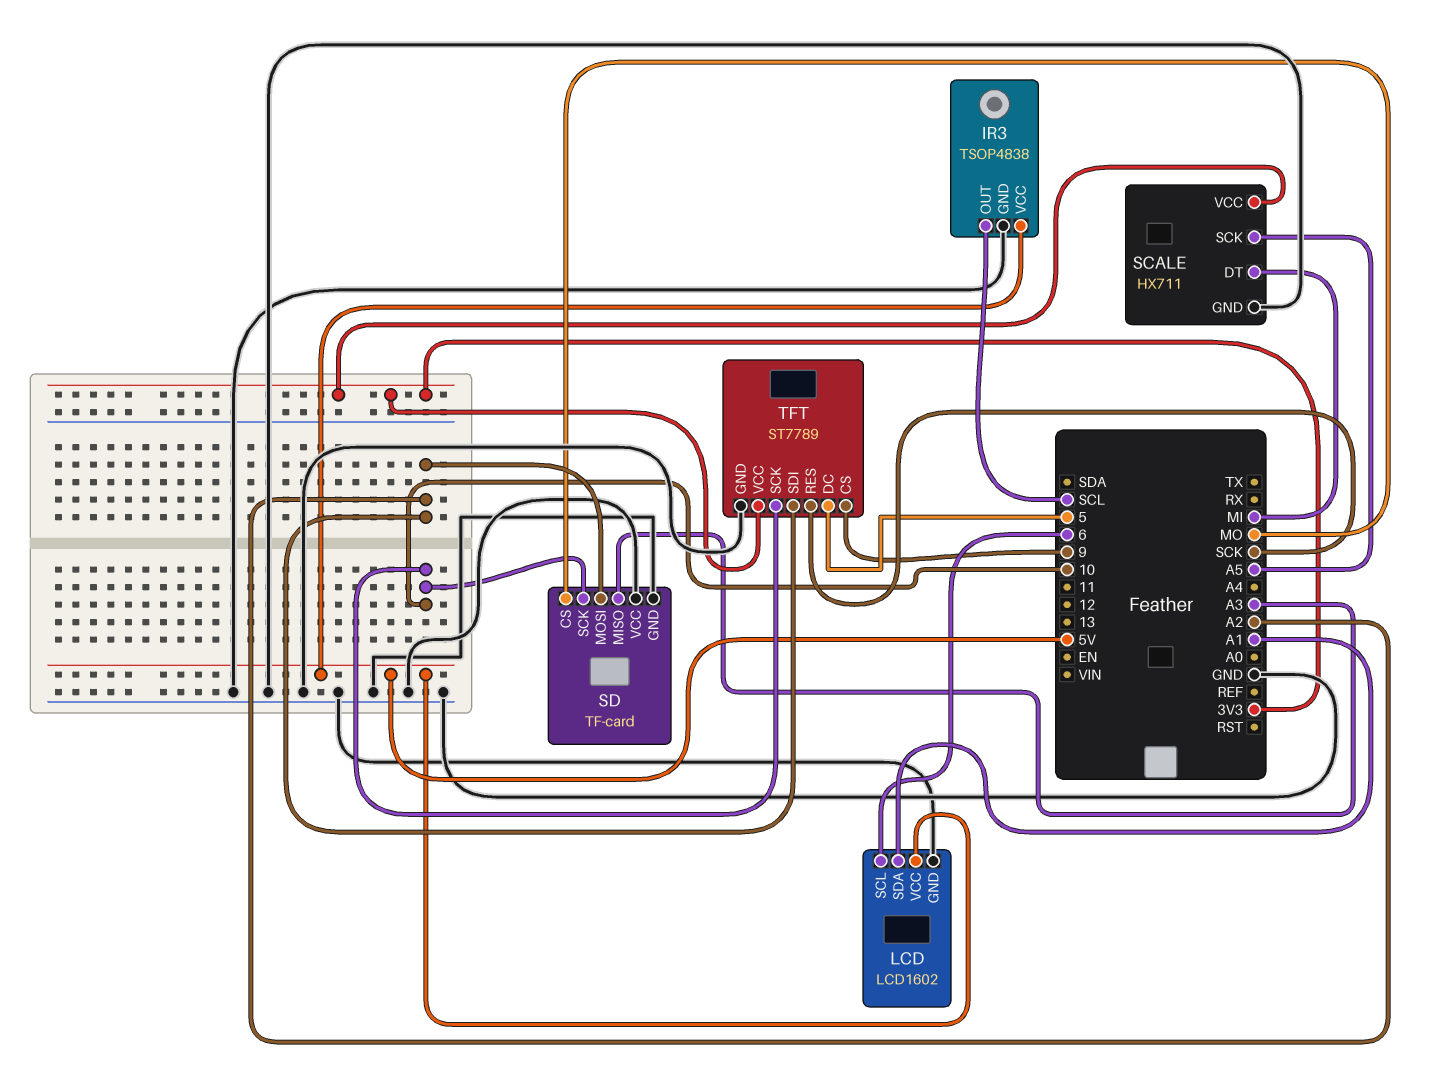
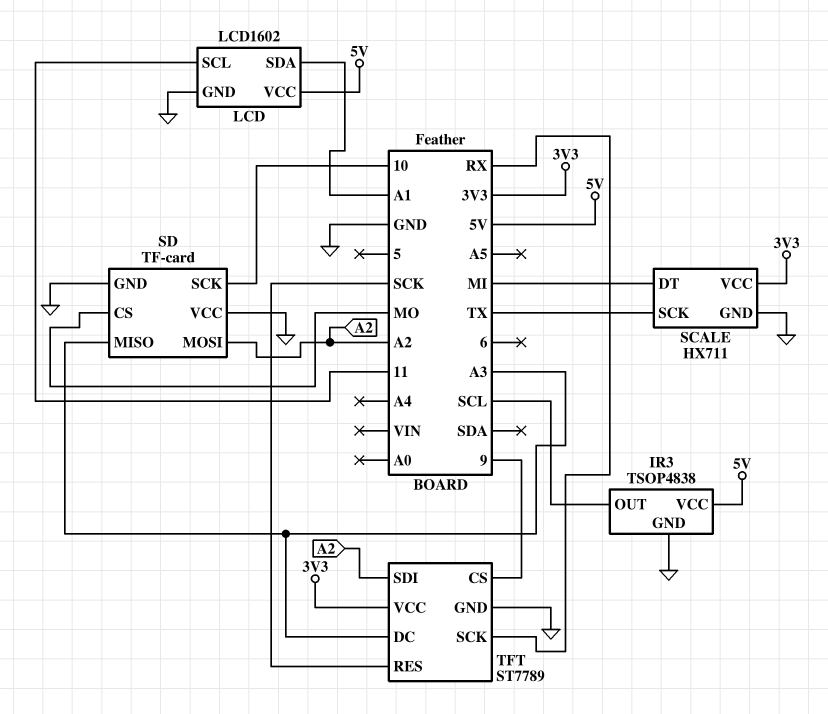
LCD pin SCL: 6 -> 11
SCALE pin SCK: A5 -> TX
TFT pin DC: 5 -> A3
TFT pin SCK: 10 -> RX

